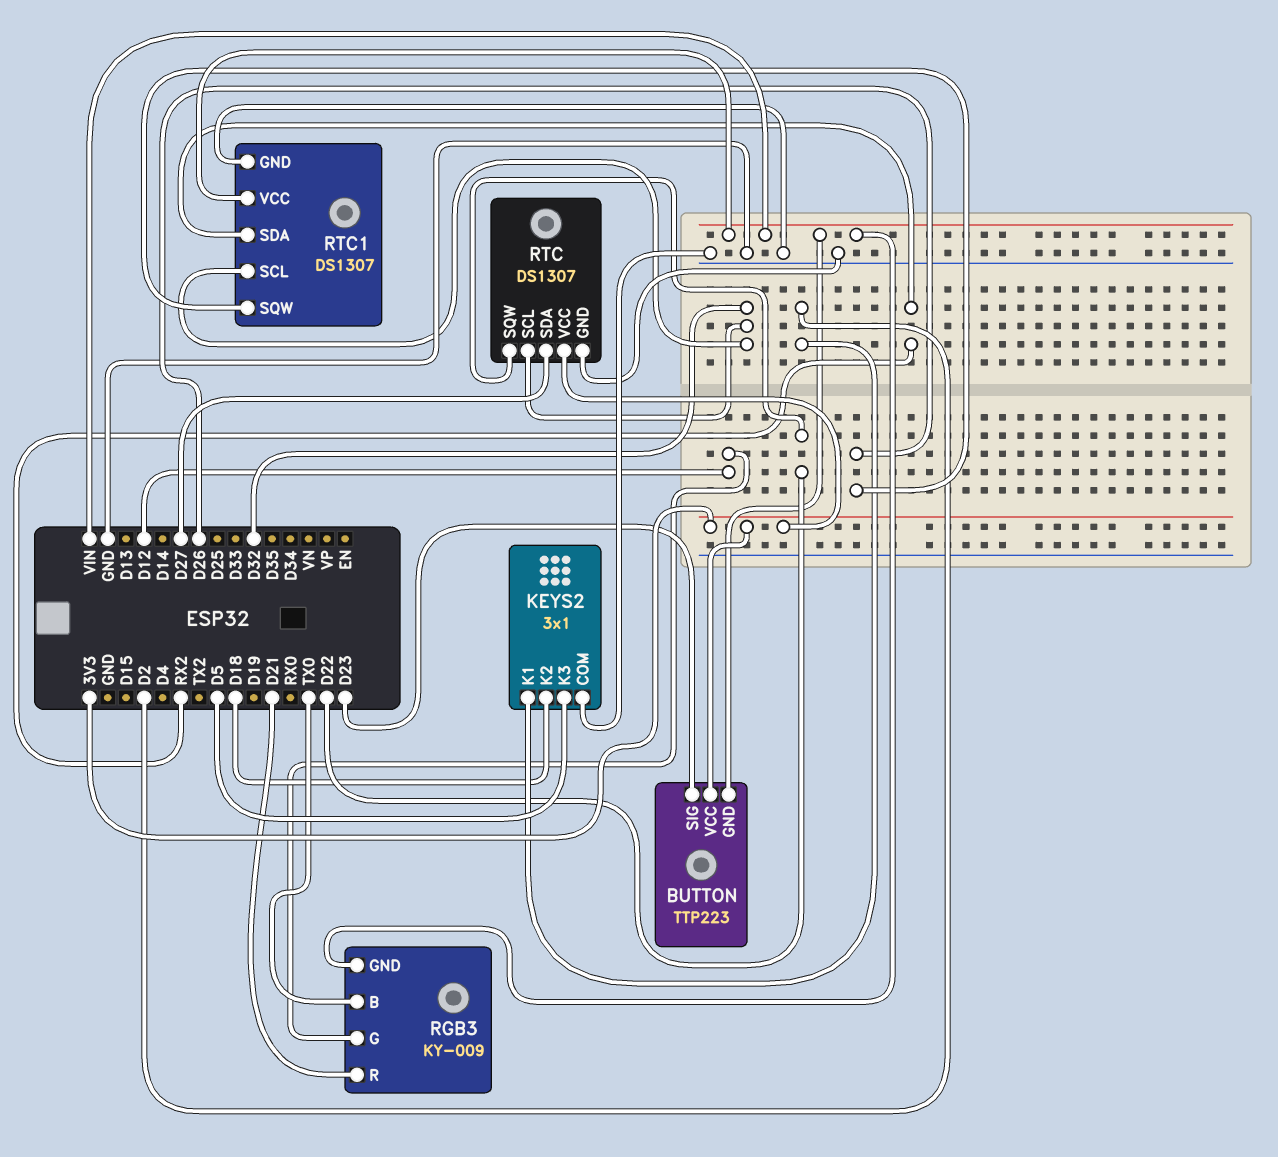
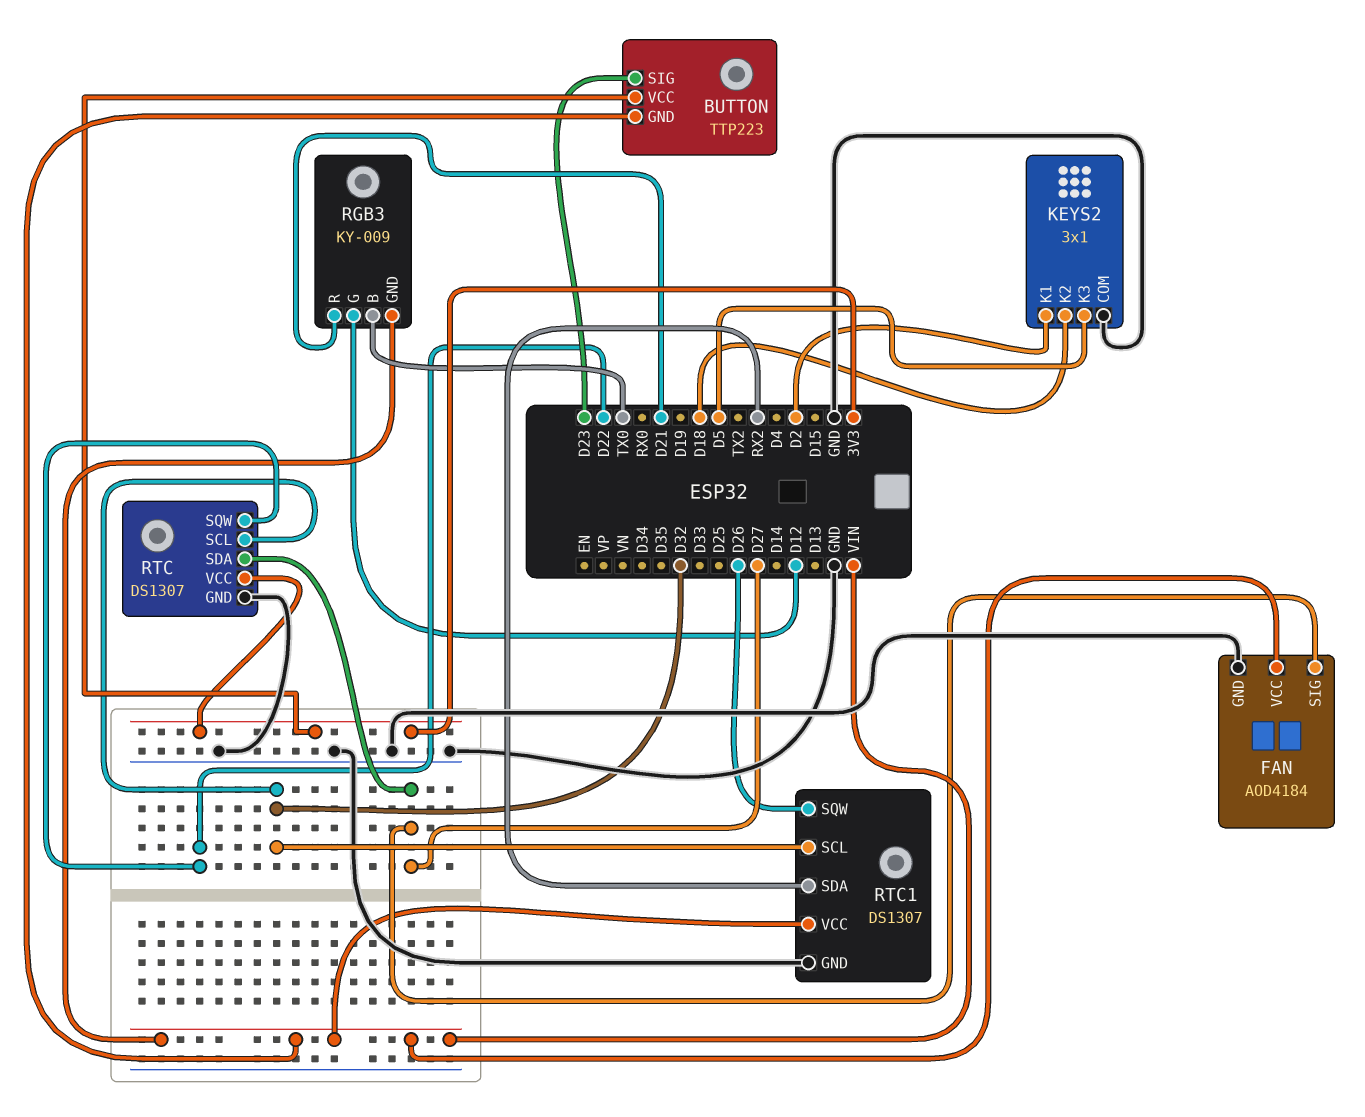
FAN: none -> AOD4184
FAN pin GND: none -> GND
FAN pin SIG: none -> D27
FAN pin VCC: none -> VIN

